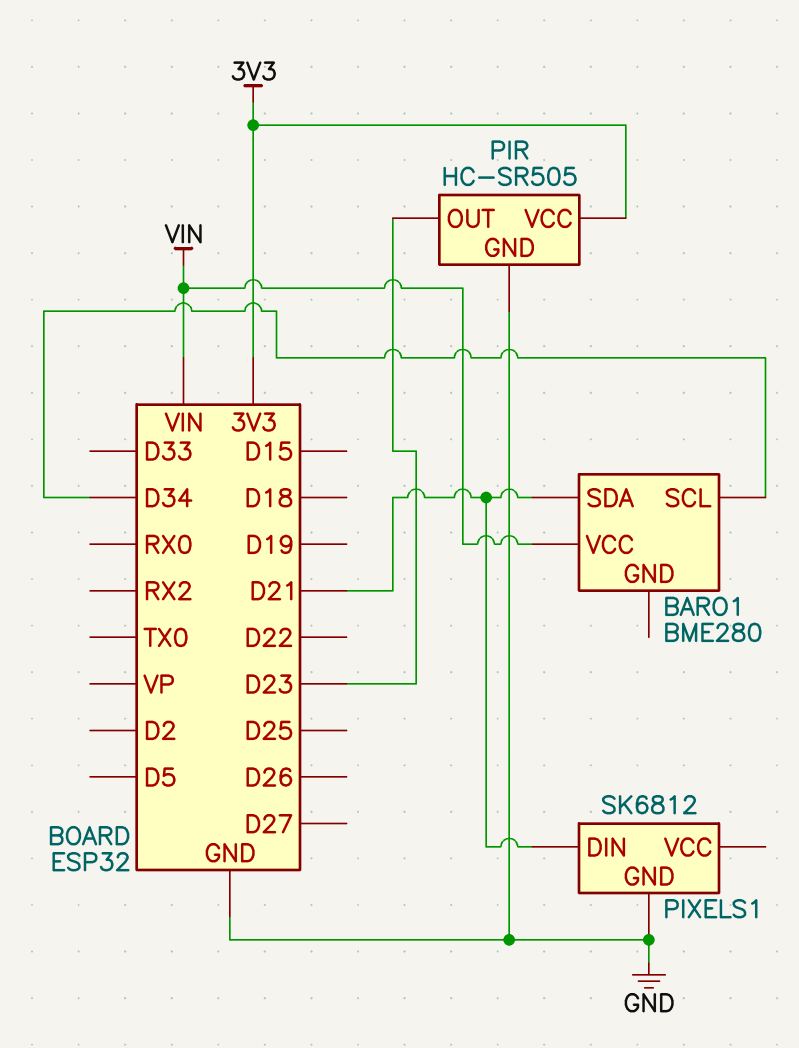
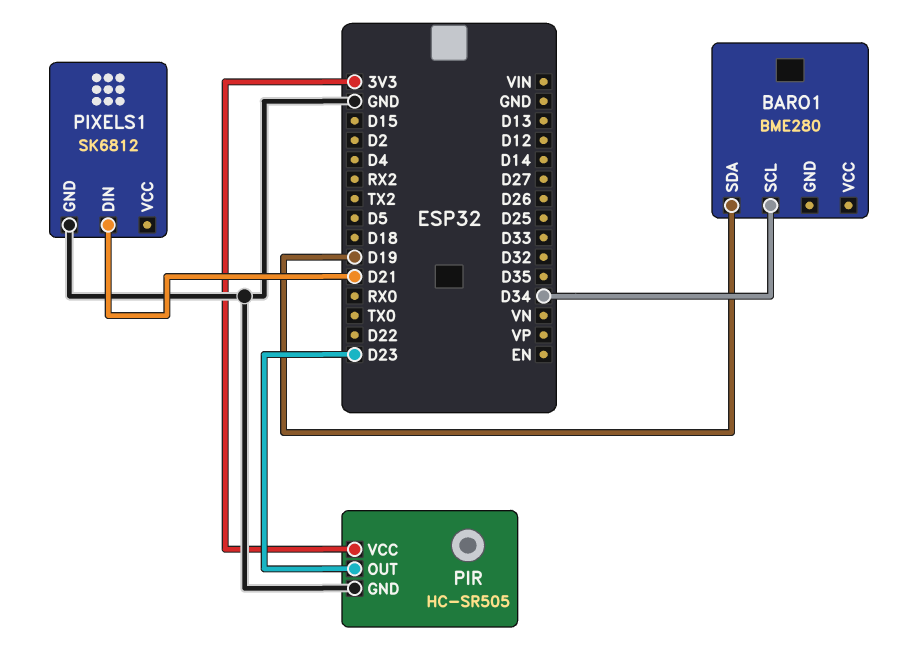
BARO1 pin SDA: D21 -> D19
BARO1 pin VCC: VIN -> none

